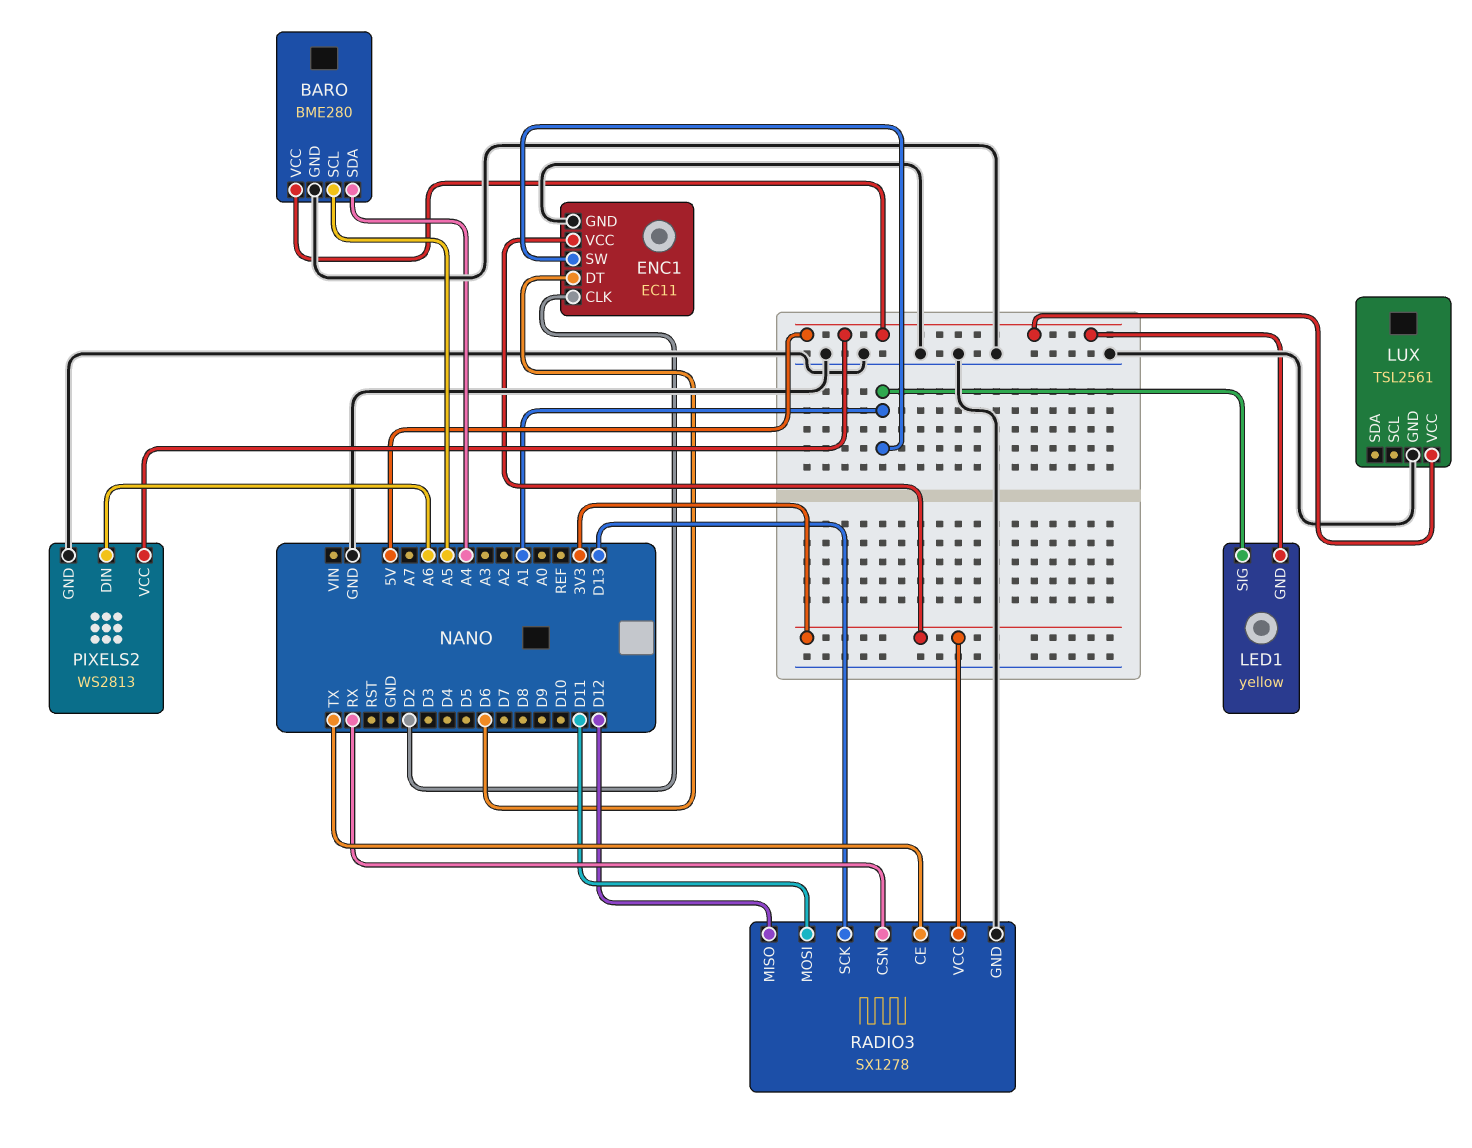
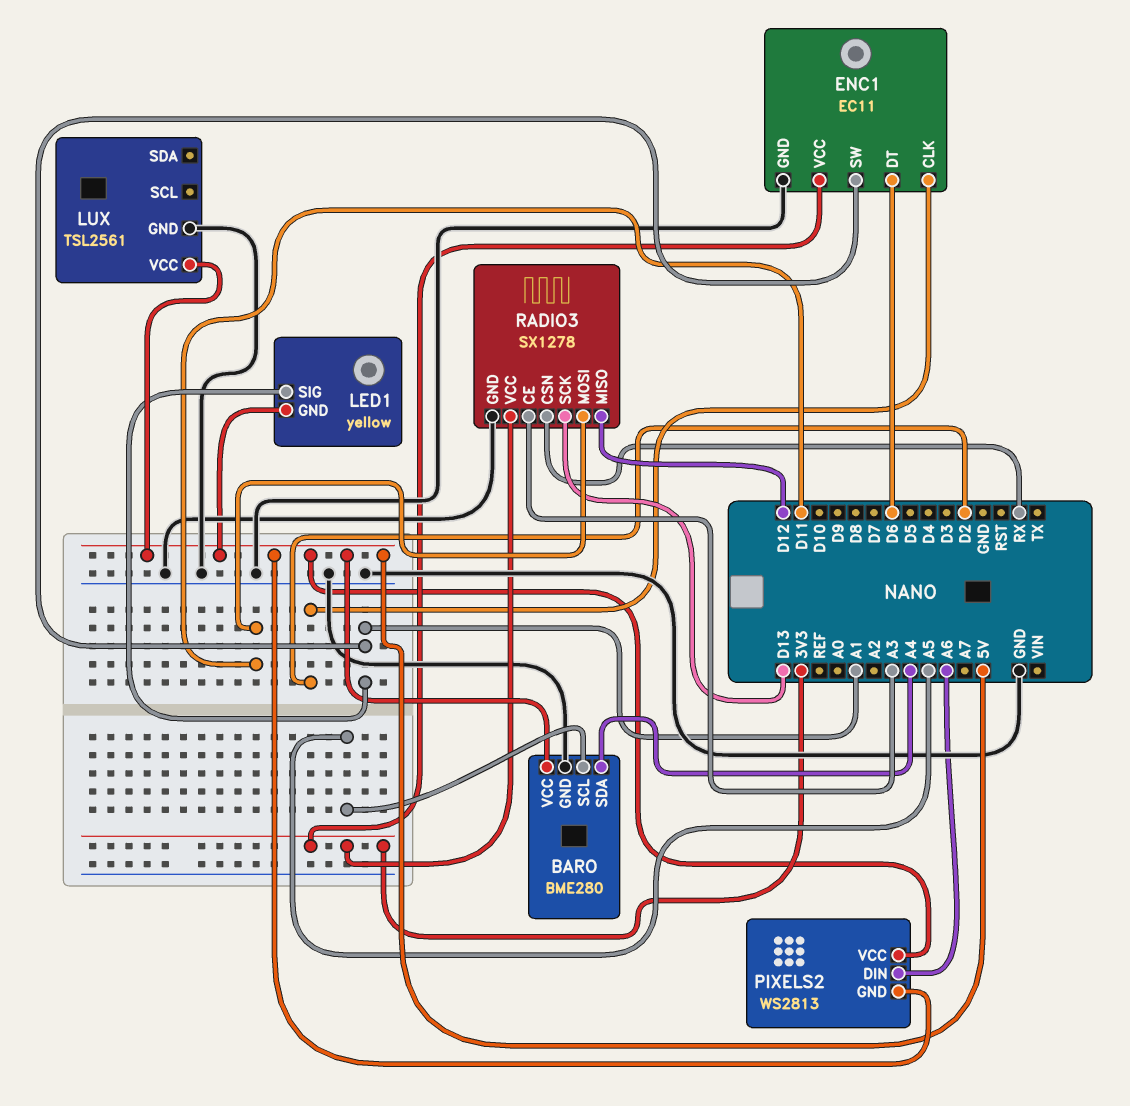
PIXELS2 pin GND: GND -> 5V
RADIO3 pin CE: TX -> A3

